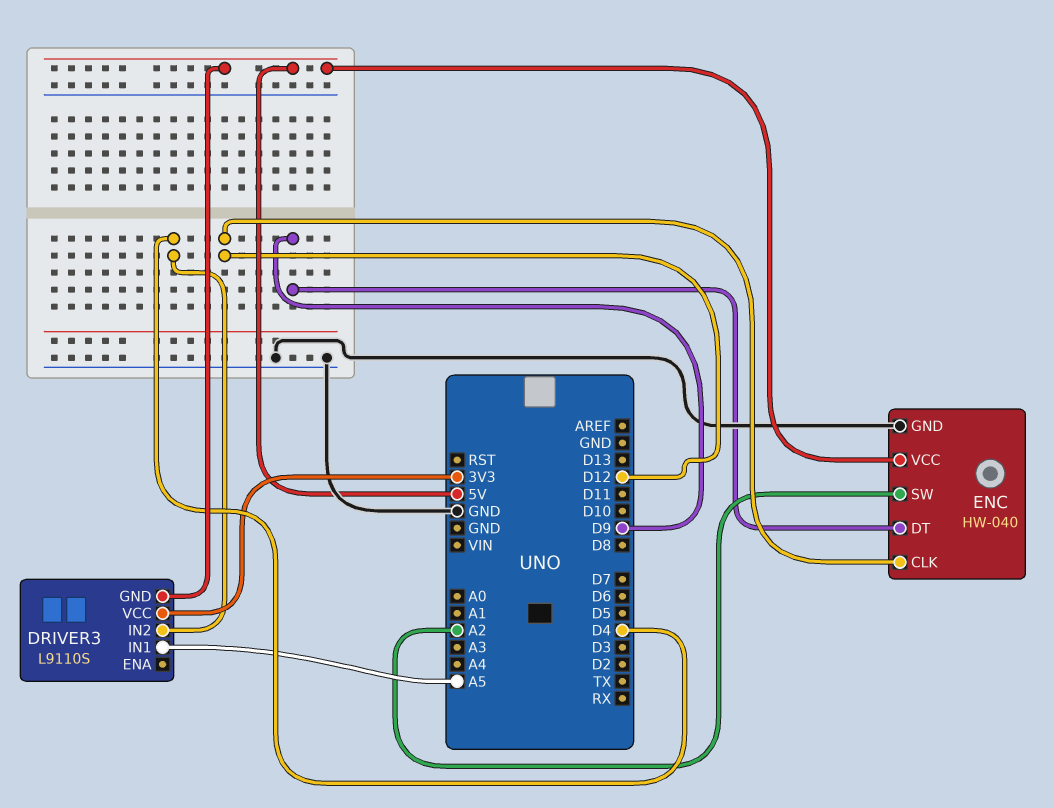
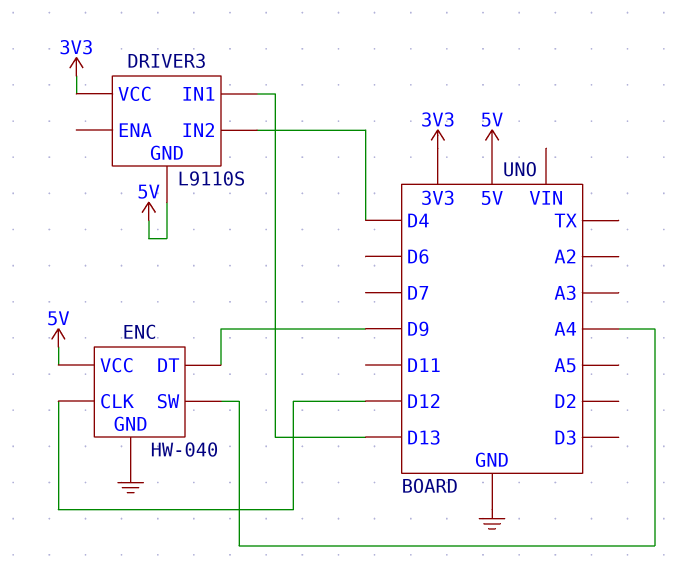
DRIVER3 pin IN1: A5 -> D13
ENC pin SW: A2 -> A4

